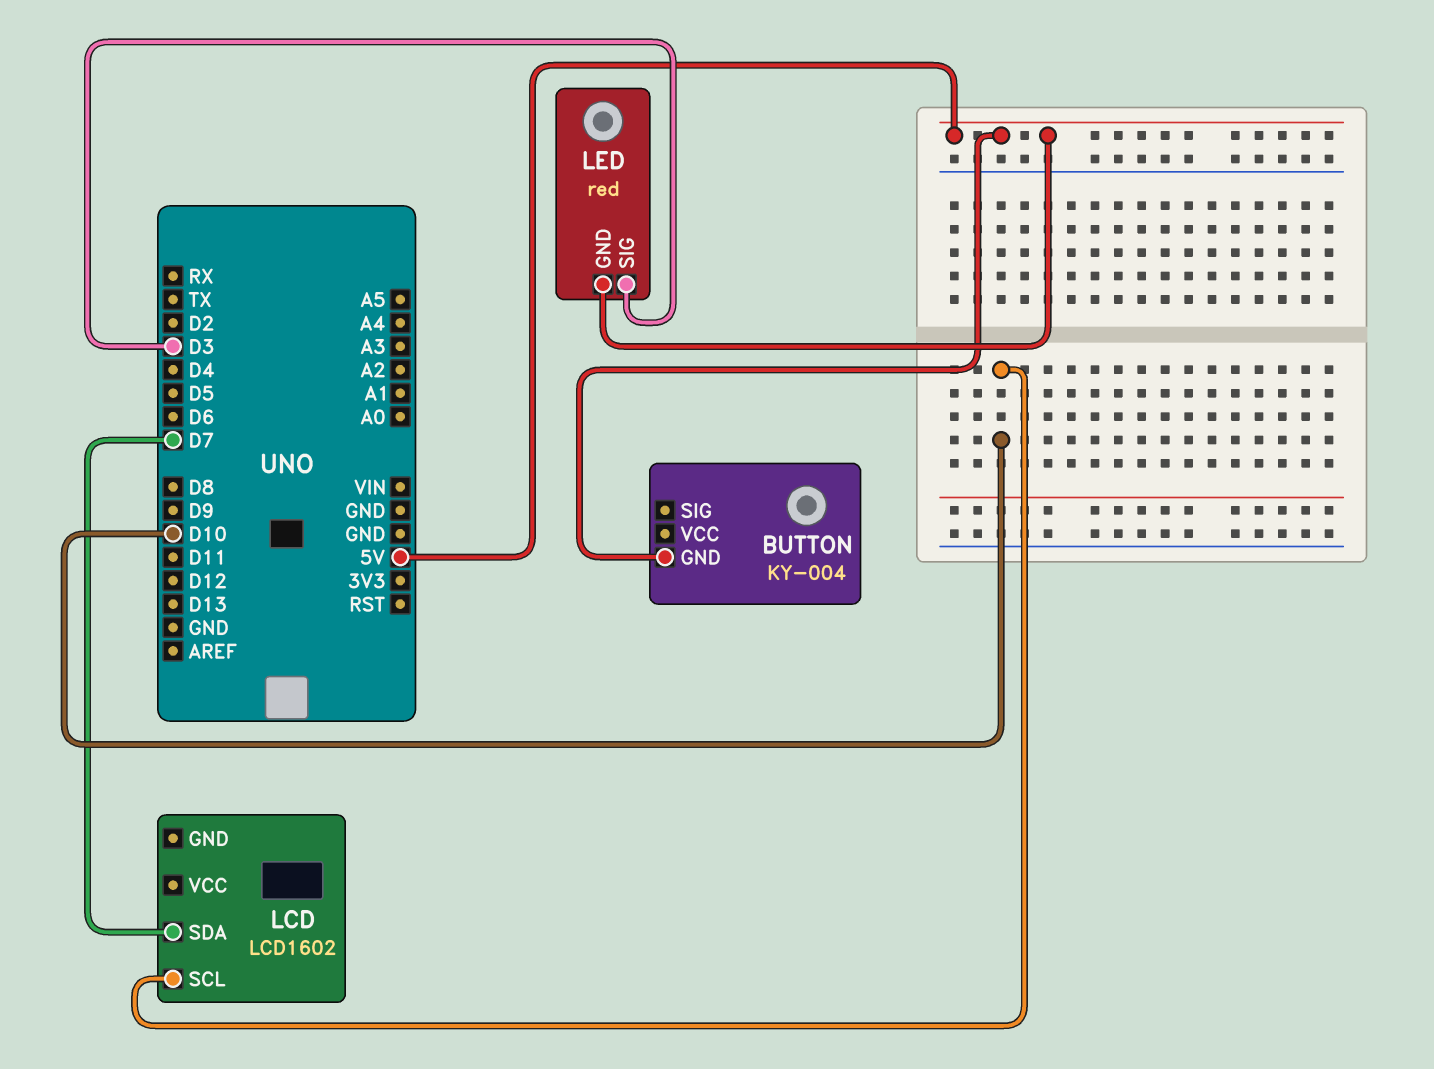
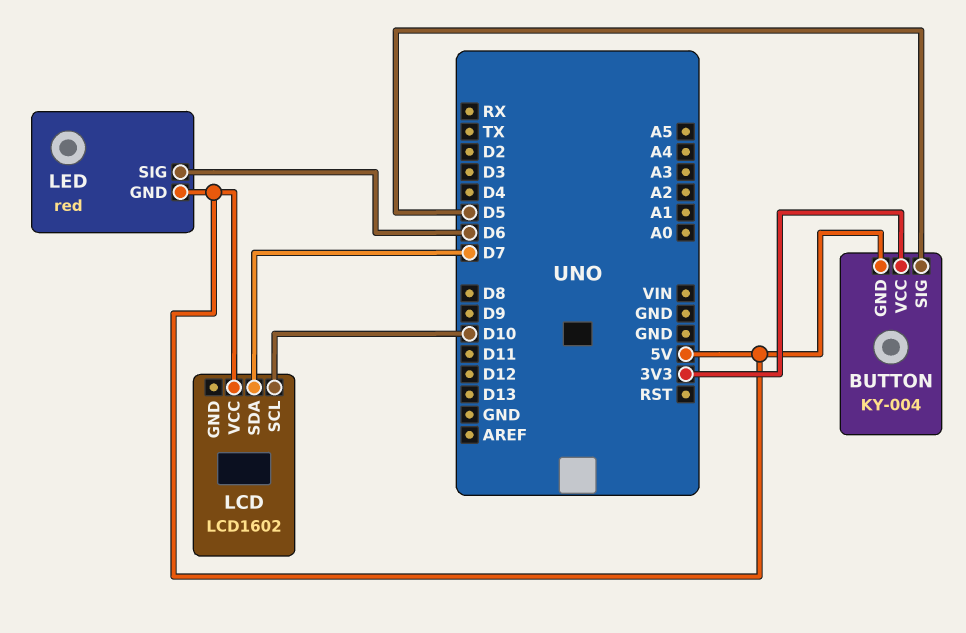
BUTTON pin SIG: none -> D5
BUTTON pin VCC: none -> 3V3
LCD pin VCC: none -> 5V
LED pin SIG: D3 -> D6

